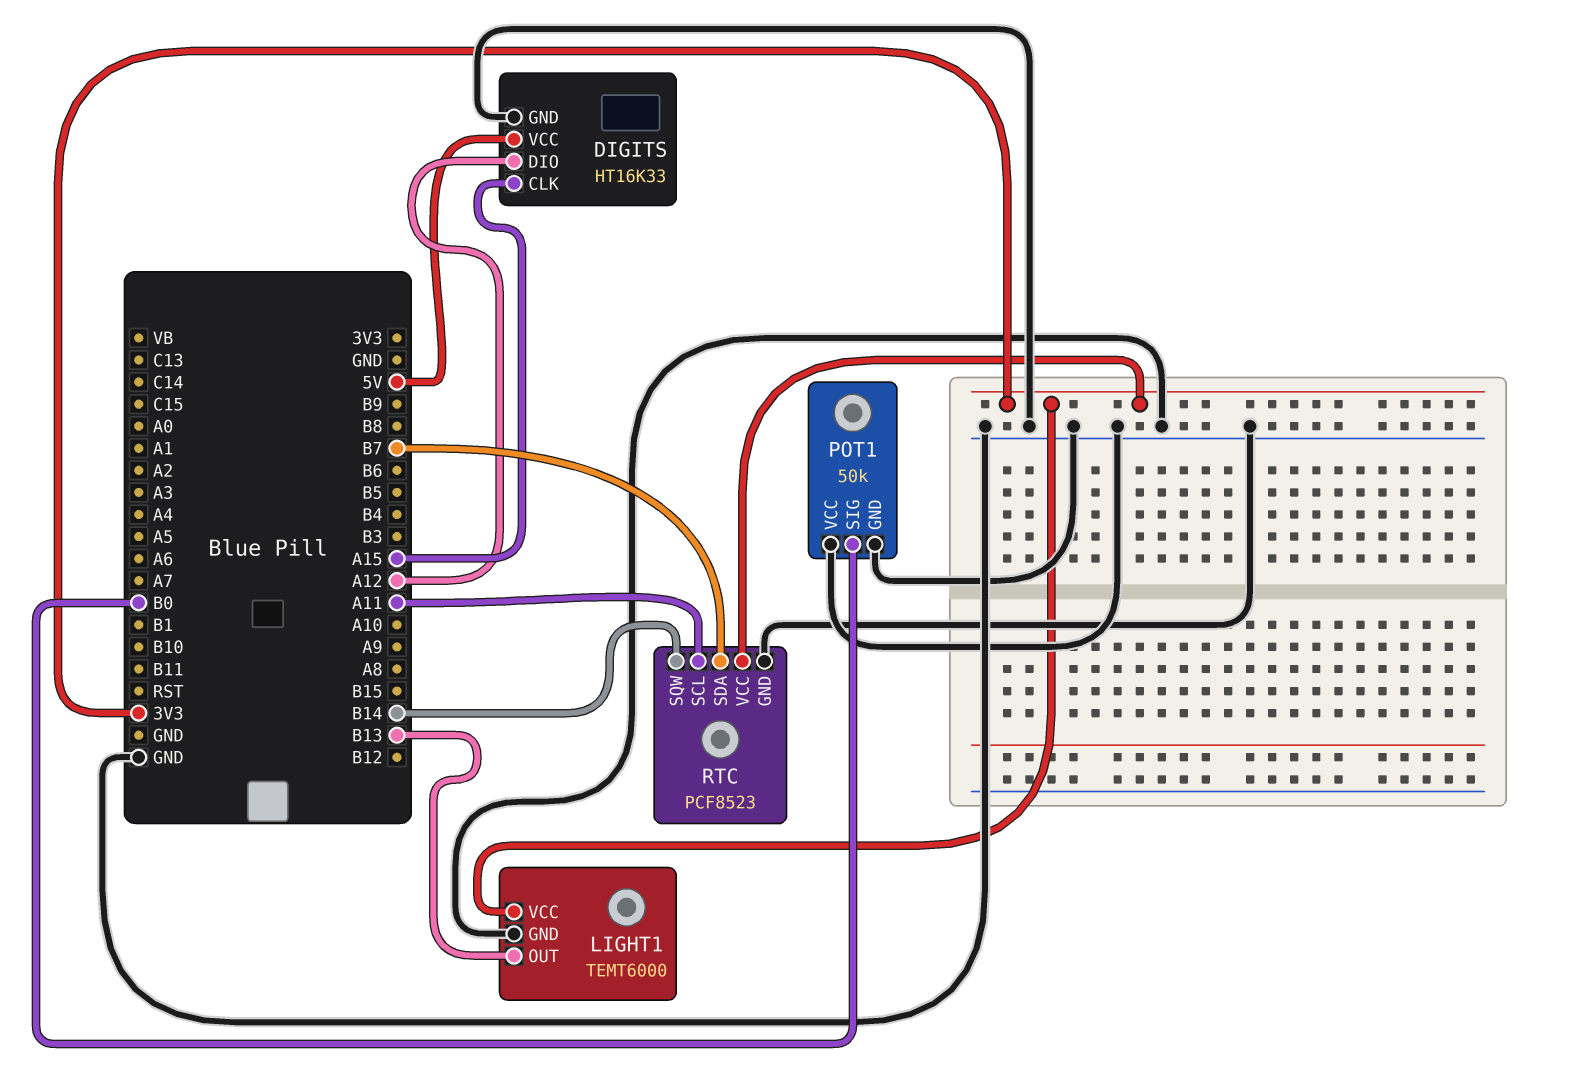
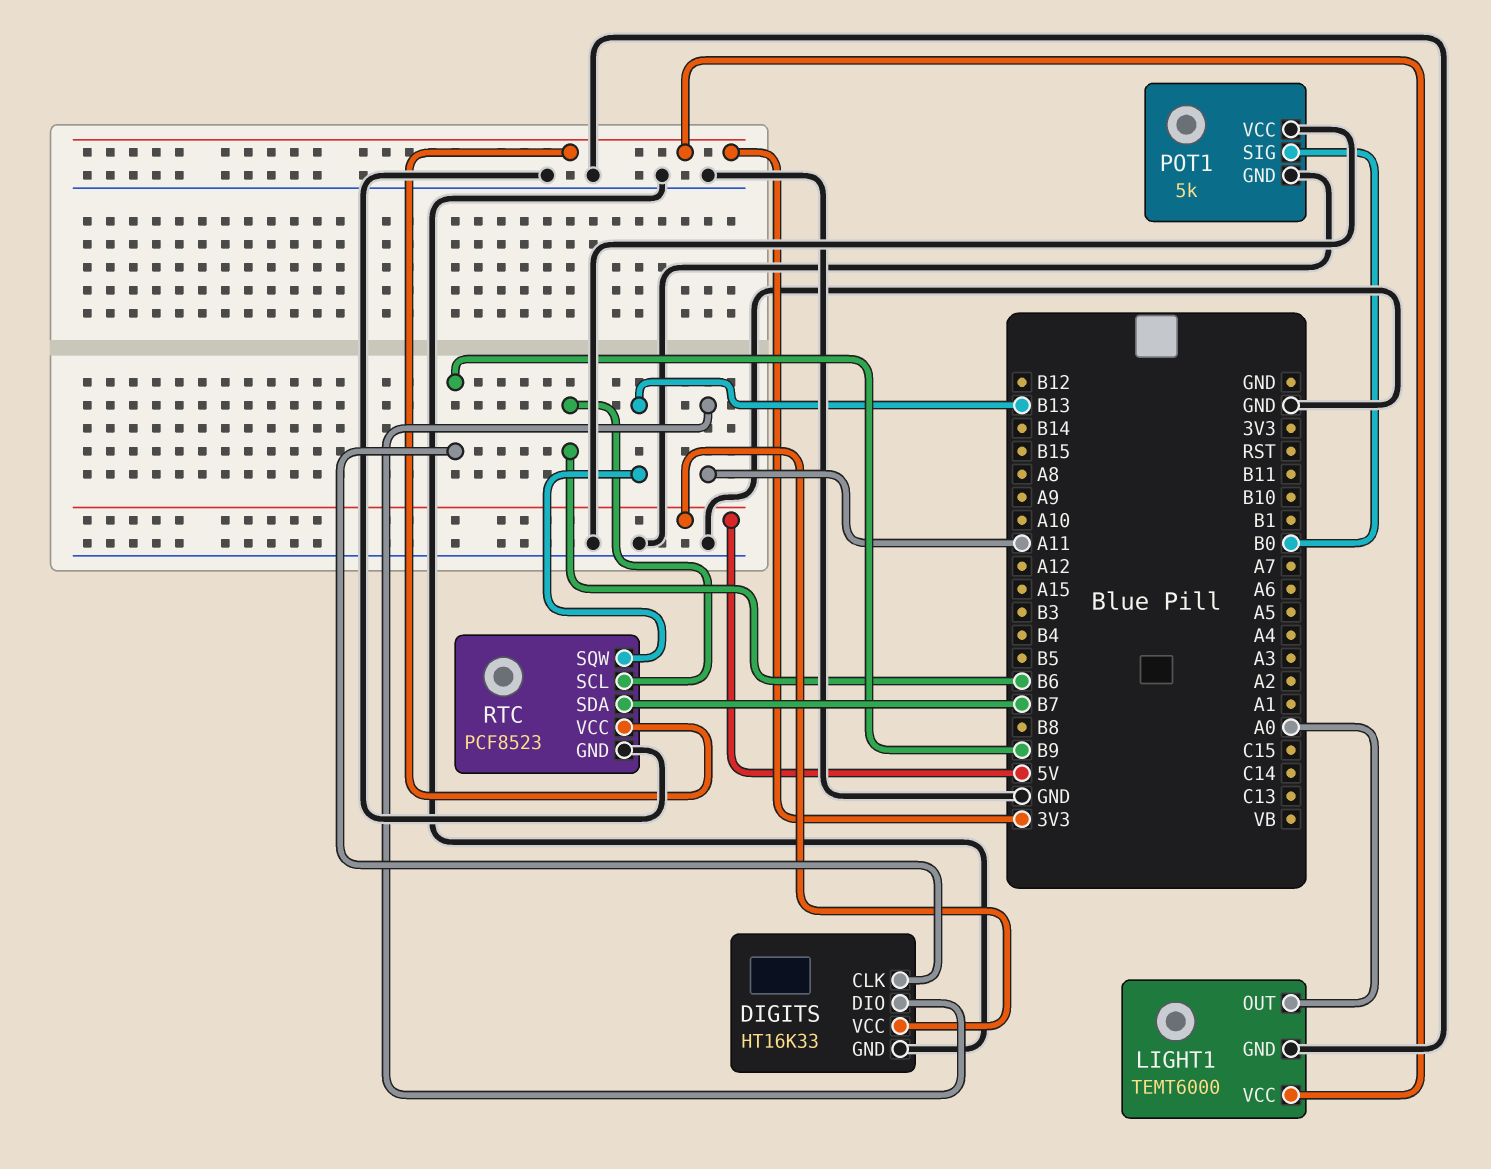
DIGITS pin CLK: A15 -> B9
DIGITS pin DIO: A12 -> A11
LIGHT1 pin OUT: B13 -> A0
POT1: 50k -> 5k
RTC pin SCL: A11 -> B6
RTC pin SQW: B14 -> B13

